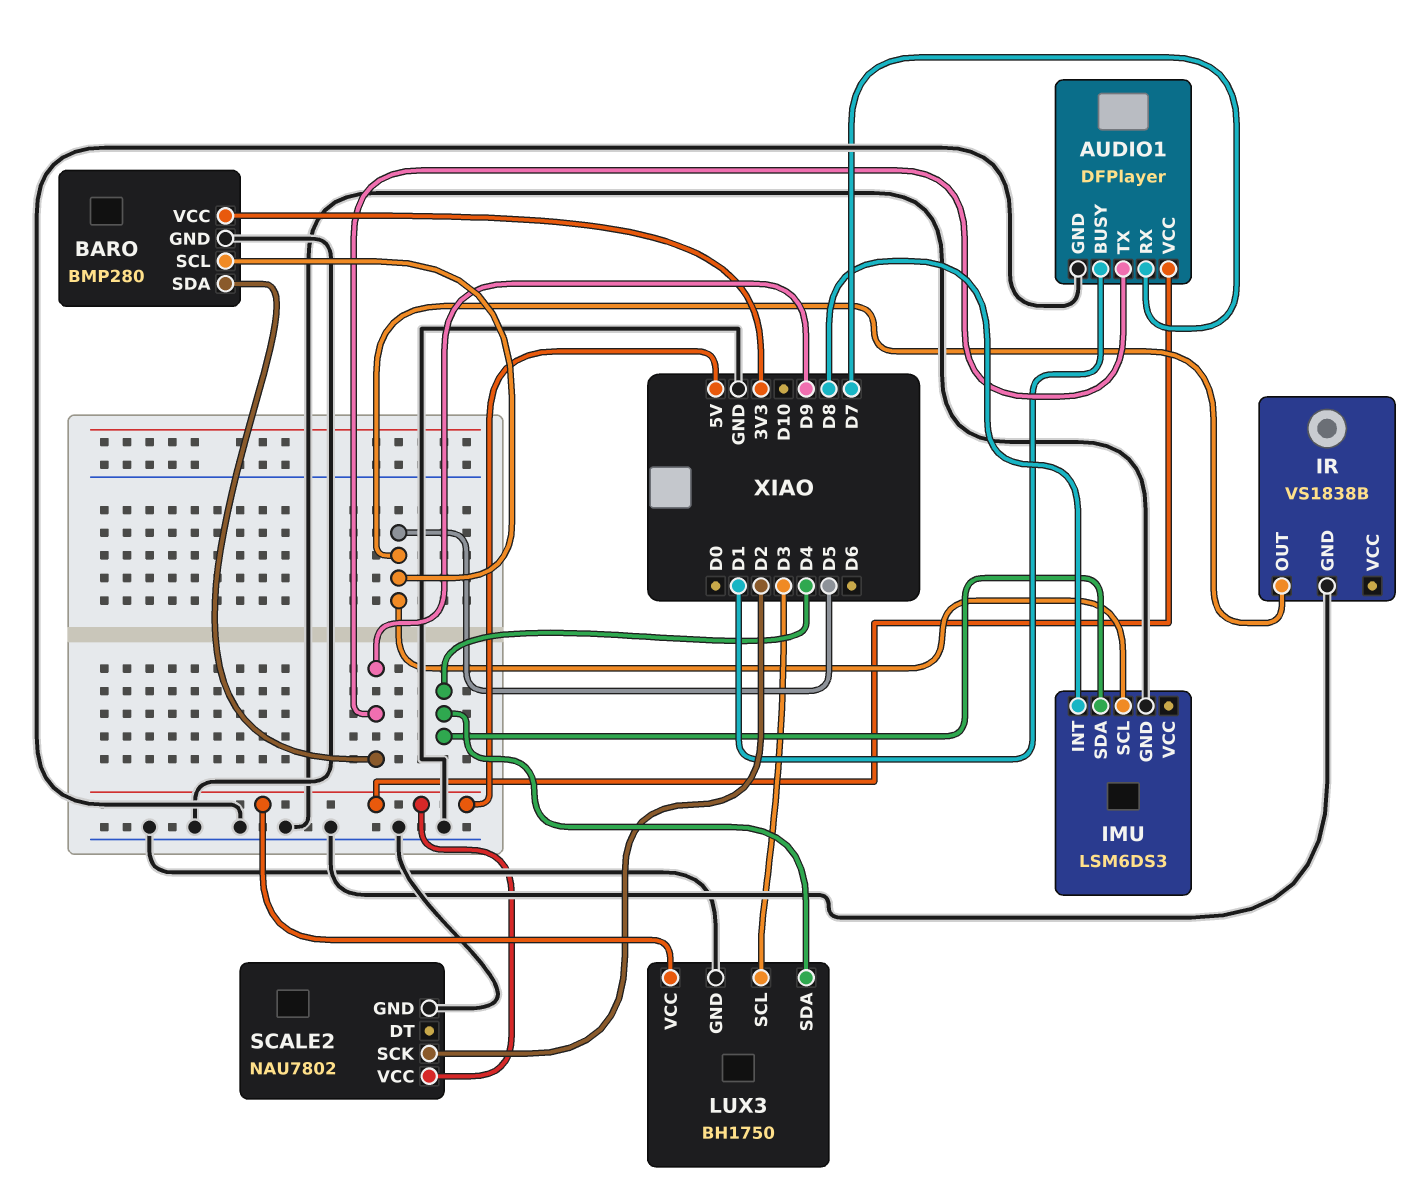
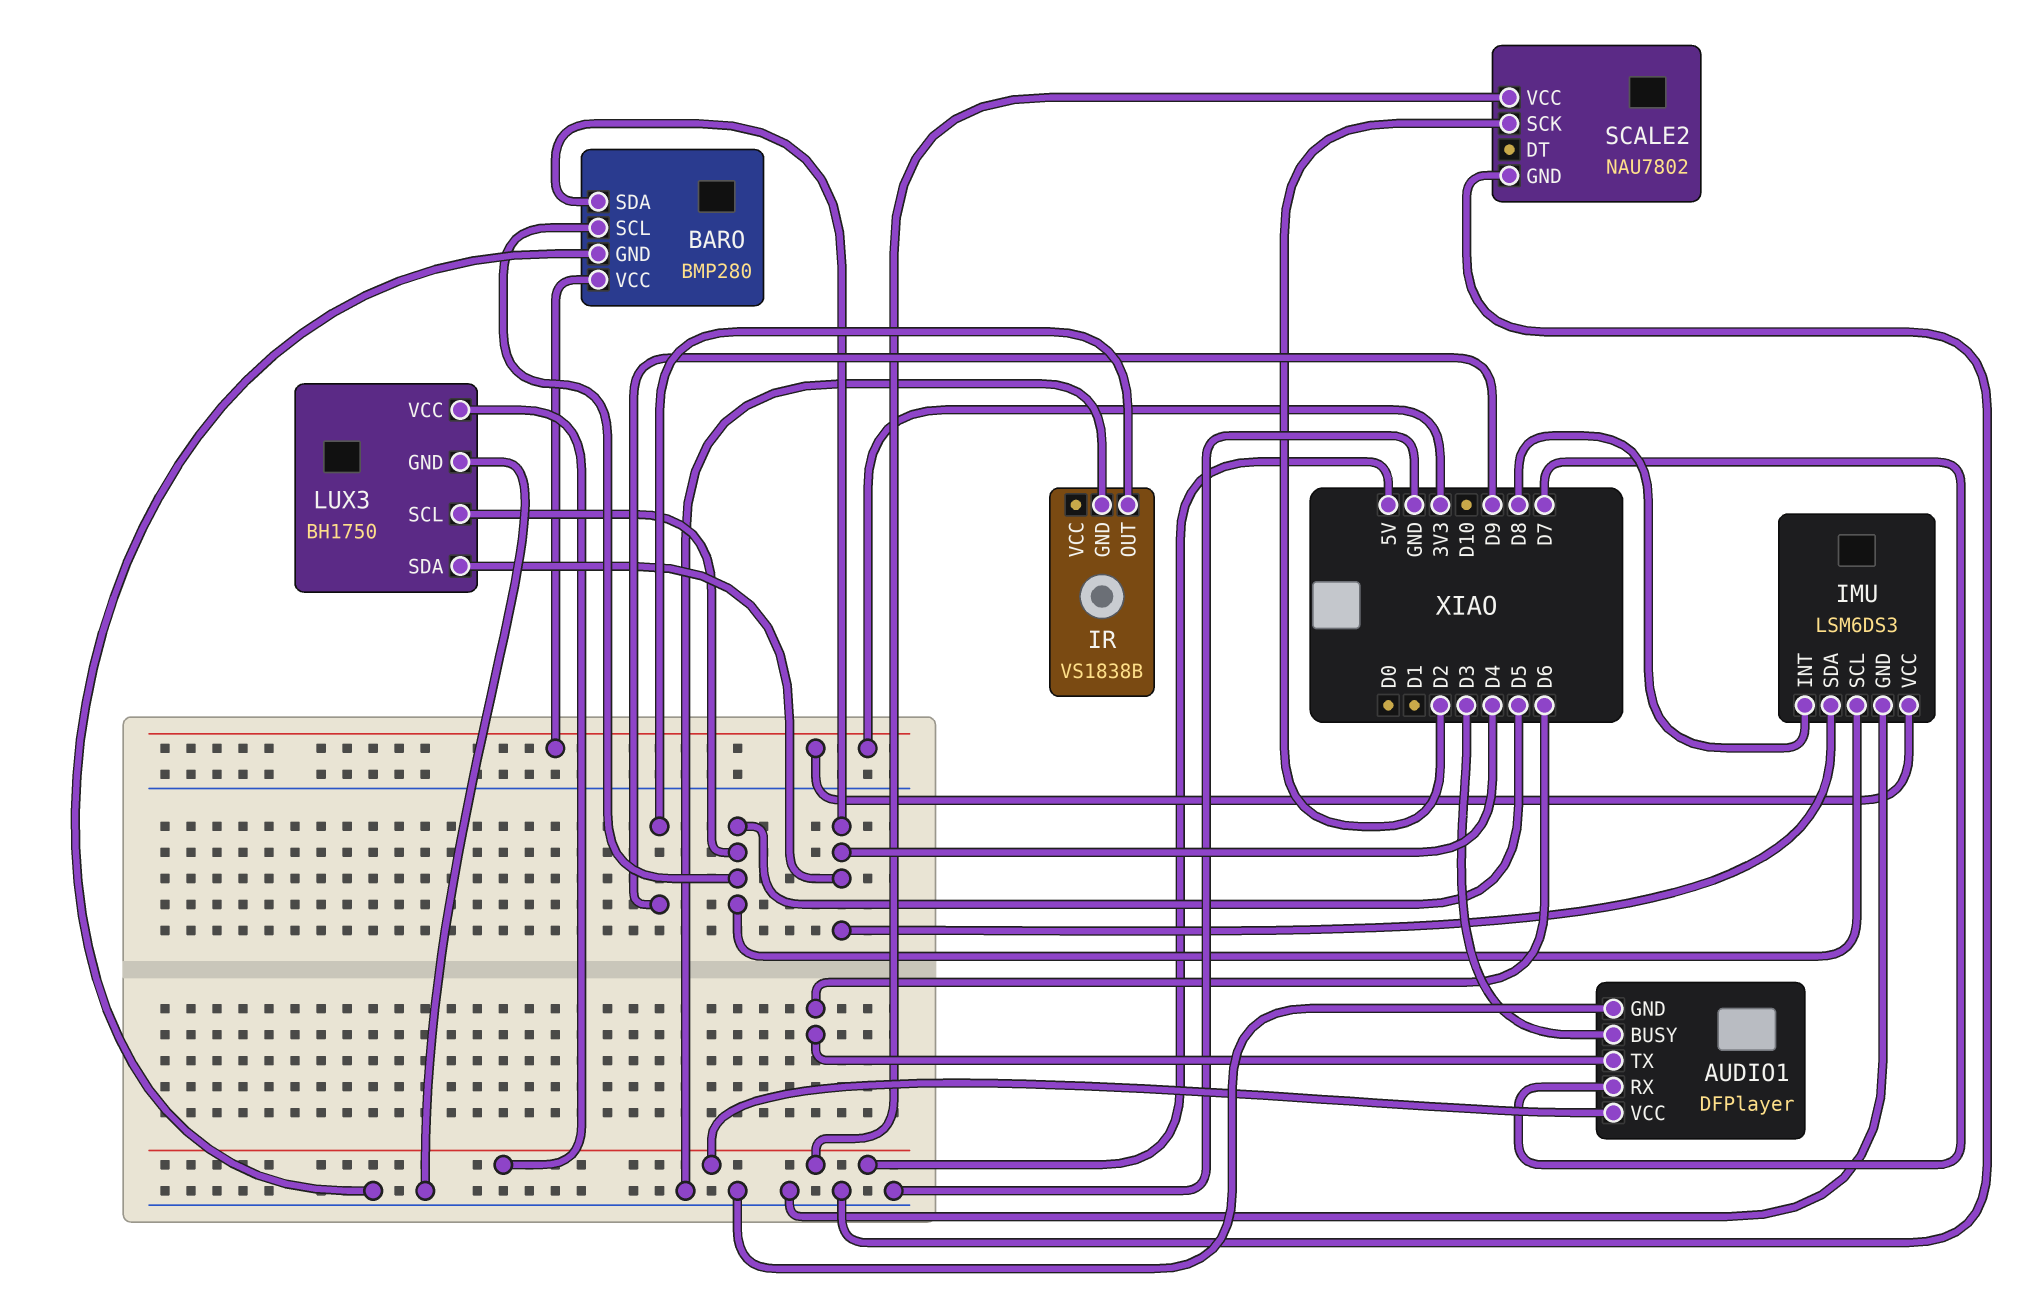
AUDIO1 pin BUSY: D1 -> D3
AUDIO1 pin TX: D9 -> D6
BARO pin SDA: D9 -> D4
IMU pin VCC: none -> 3V3
IR pin OUT: D5 -> D9
LUX3 pin SCL: D3 -> D5

